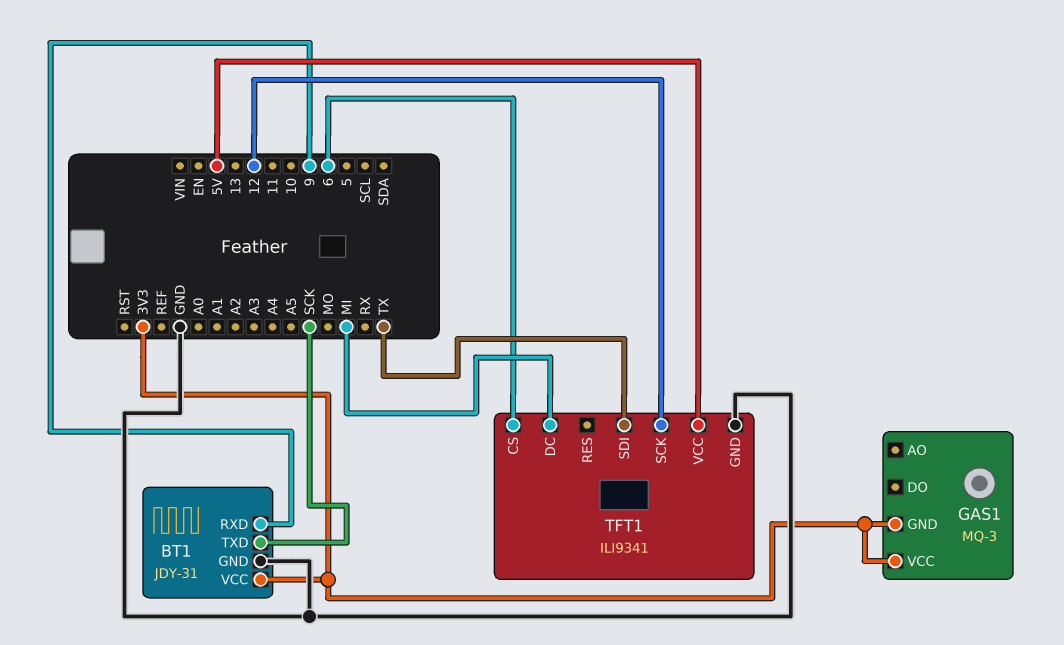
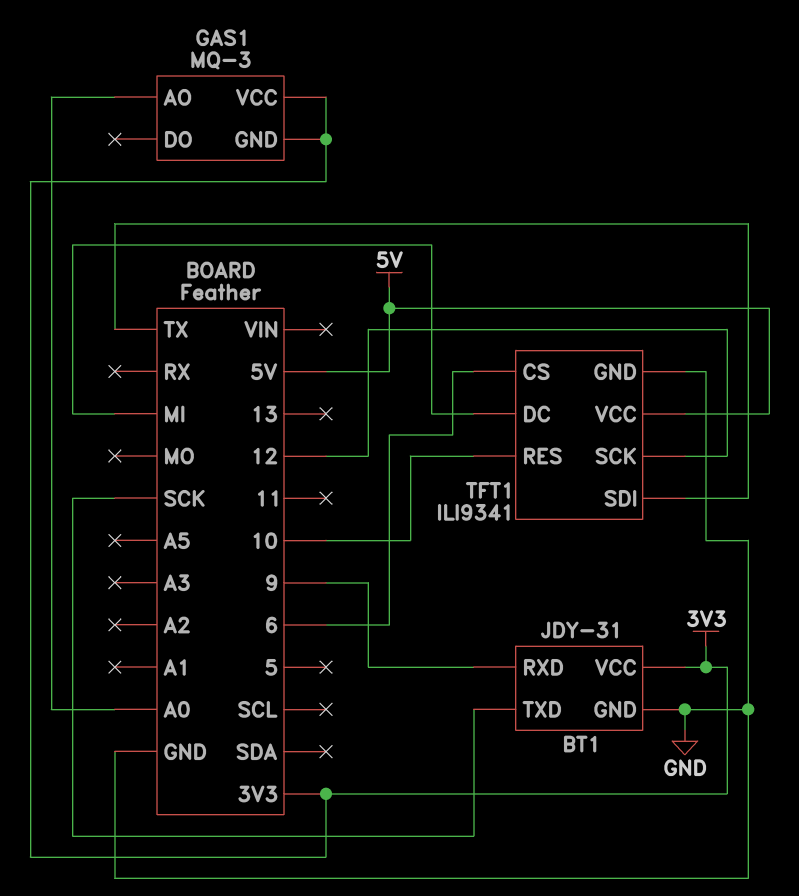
GAS1 pin AO: none -> A0
TFT1 pin RES: none -> 10

